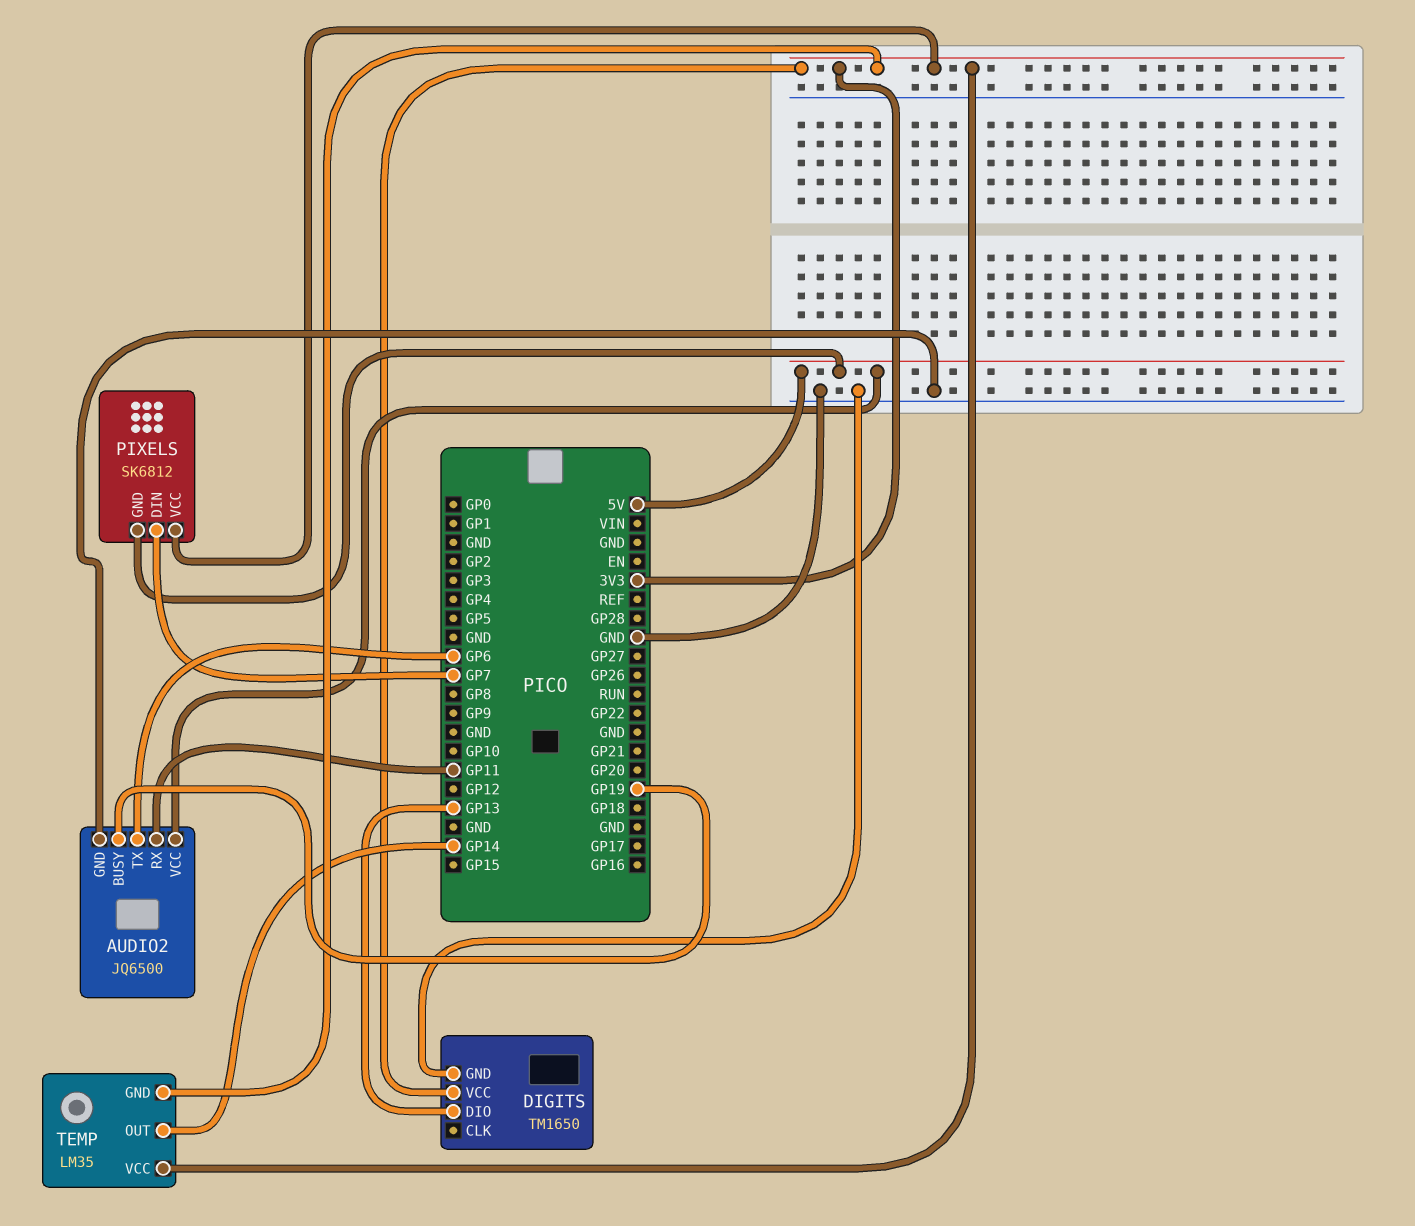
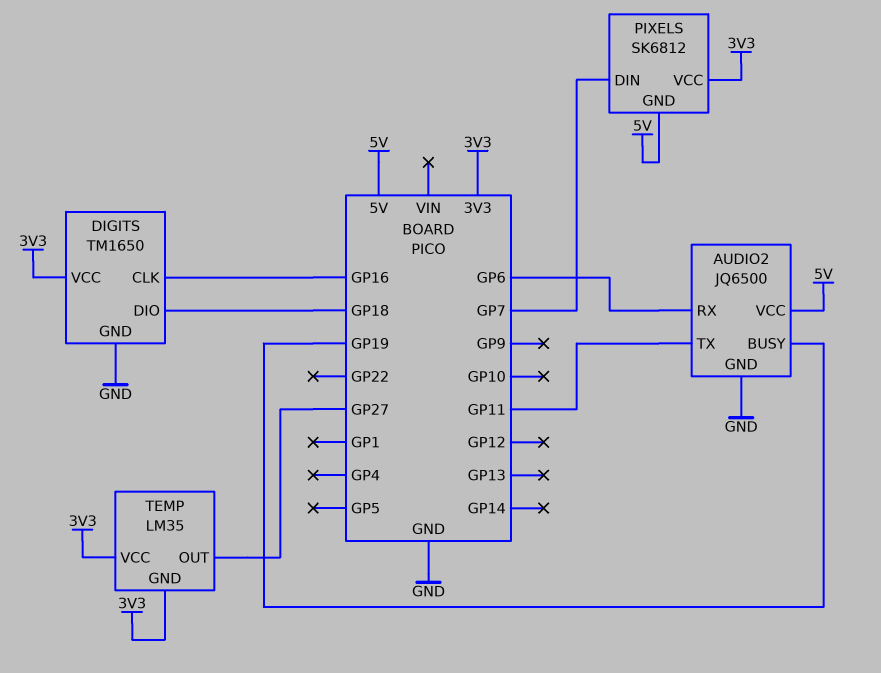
AUDIO2 pin RX: GP11 -> GP6
AUDIO2 pin TX: GP6 -> GP11
DIGITS pin CLK: none -> GP16
DIGITS pin DIO: GP13 -> GP18
TEMP pin OUT: GP14 -> GP27

